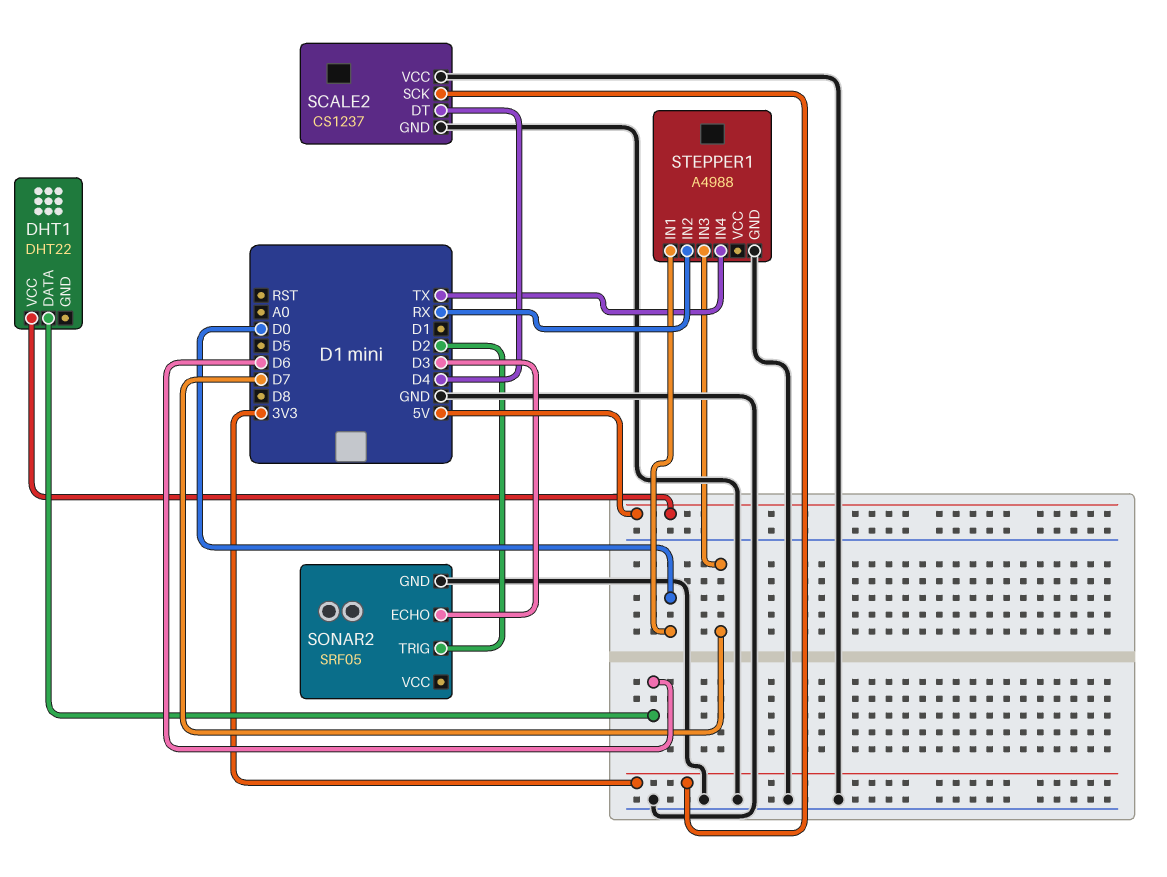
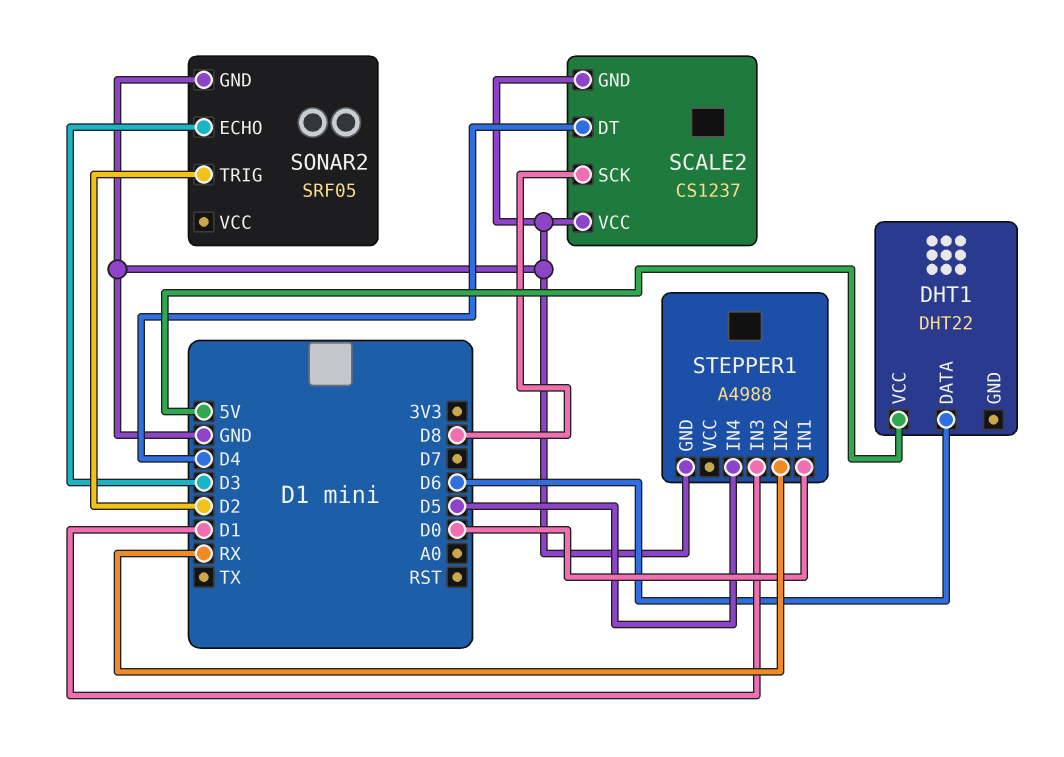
SCALE2 pin SCK: 3V3 -> D8
STEPPER1 pin IN3: D7 -> D1
STEPPER1 pin IN4: TX -> D5

